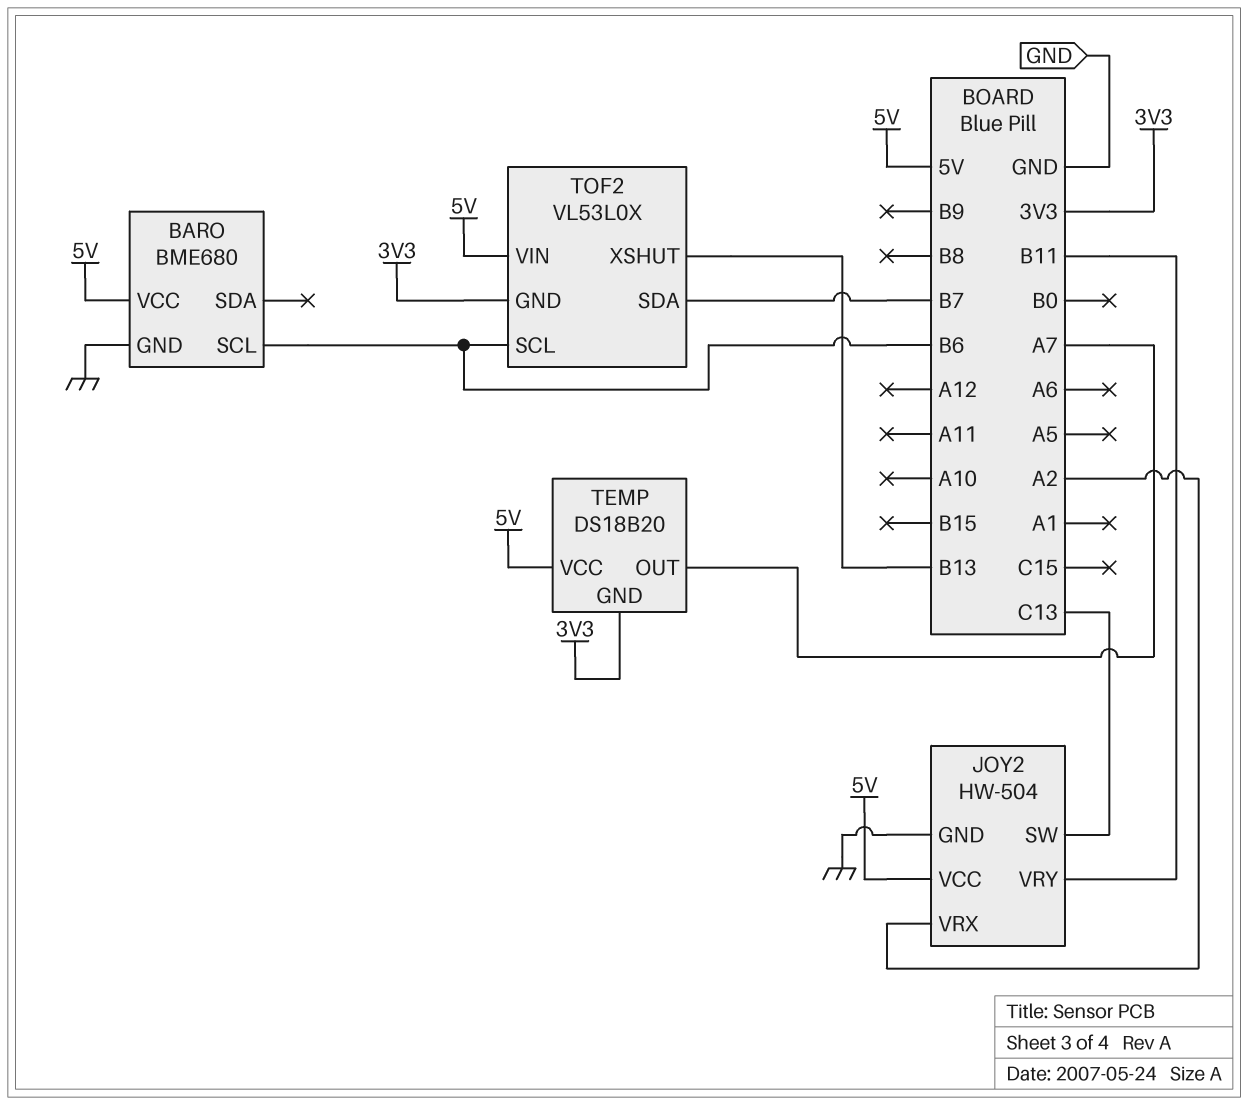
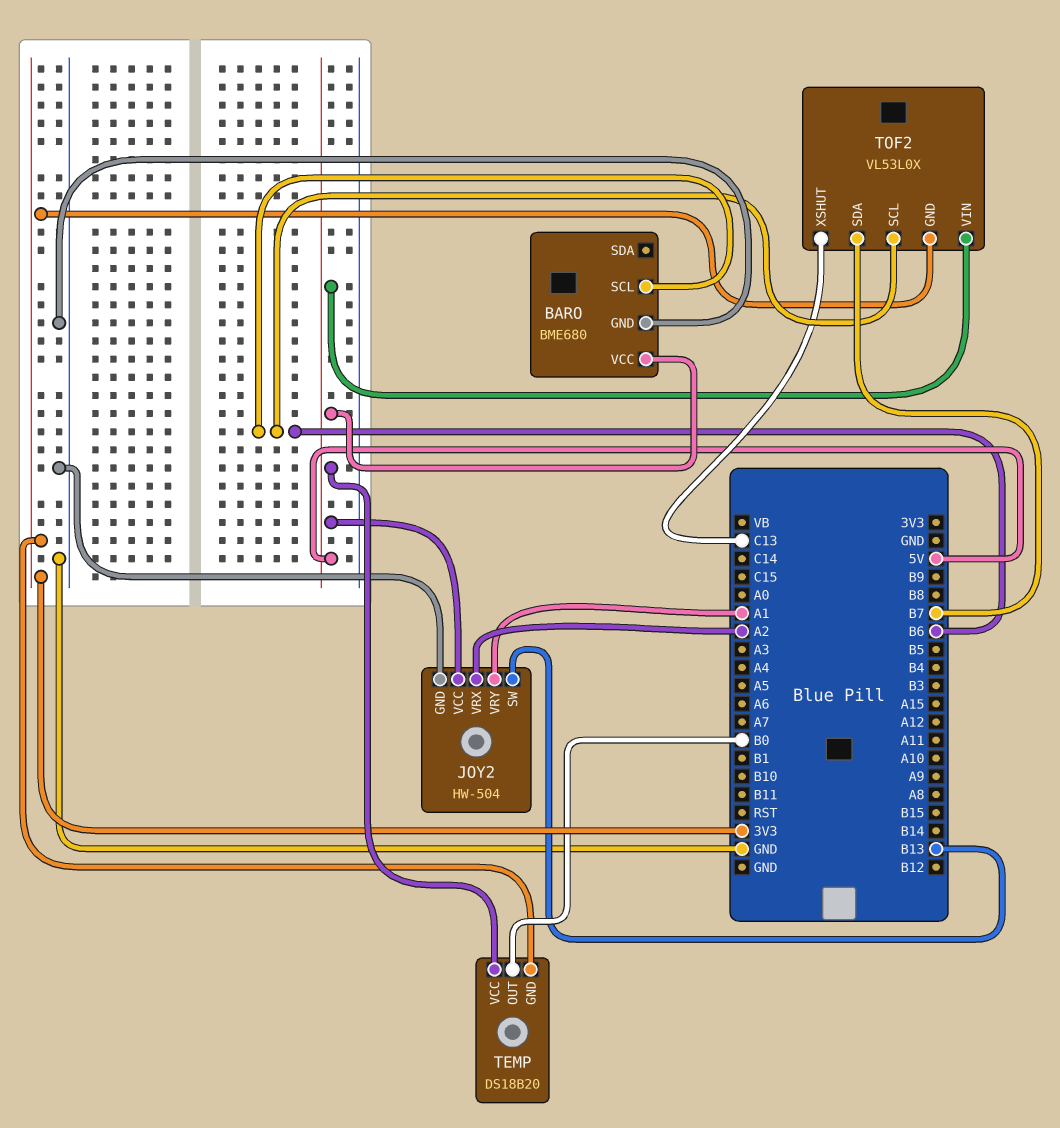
JOY2 pin SW: C13 -> B13
JOY2 pin VRY: B11 -> A1
TEMP pin OUT: A7 -> B0
TOF2 pin XSHUT: B13 -> C13

